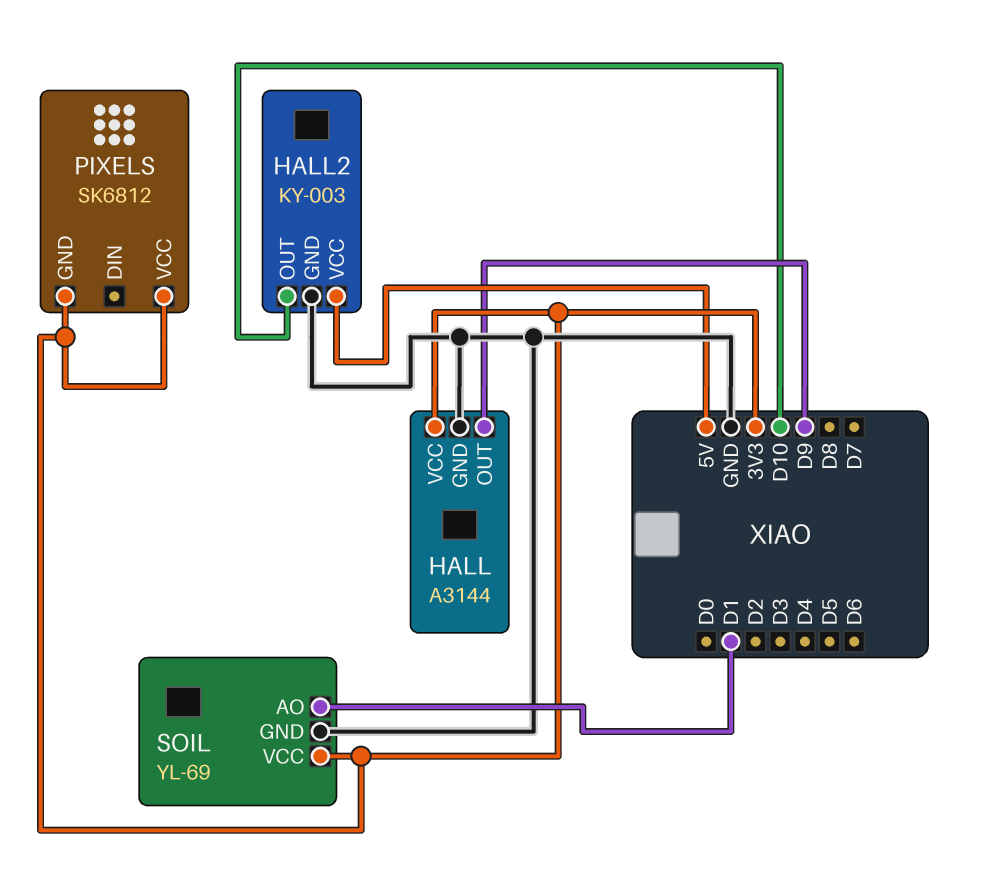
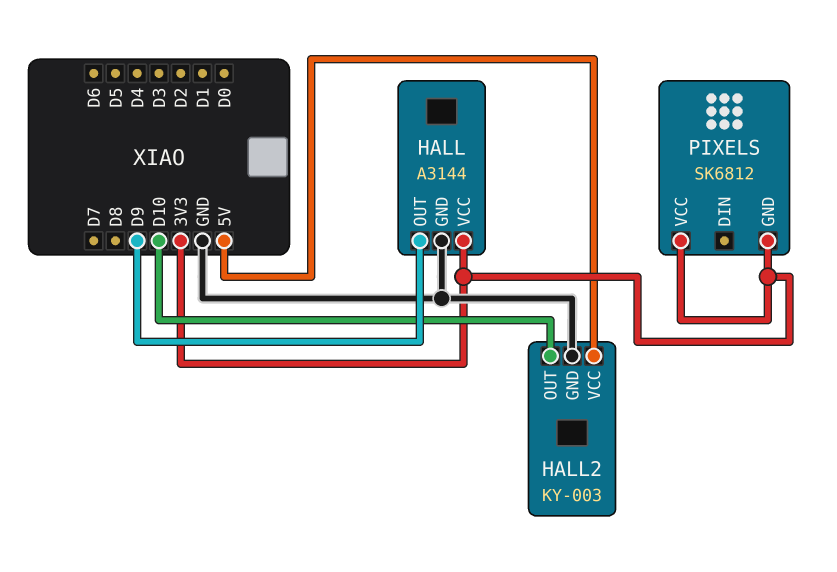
SOIL: YL-69 -> none
SOIL pin AO: D1 -> none
SOIL pin GND: GND -> none
SOIL pin VCC: 3V3 -> none

